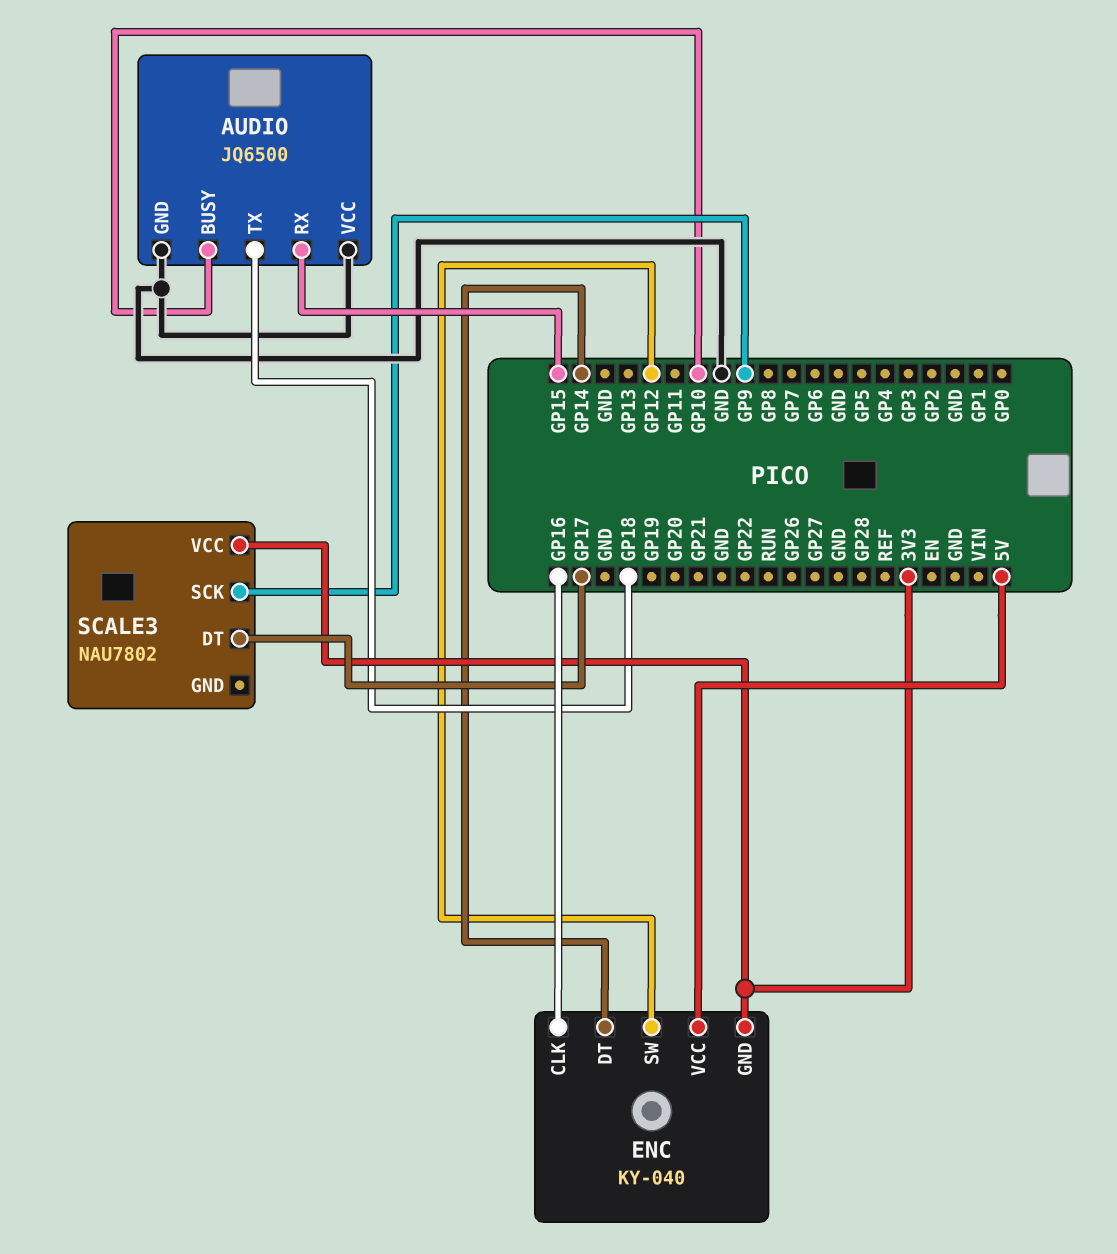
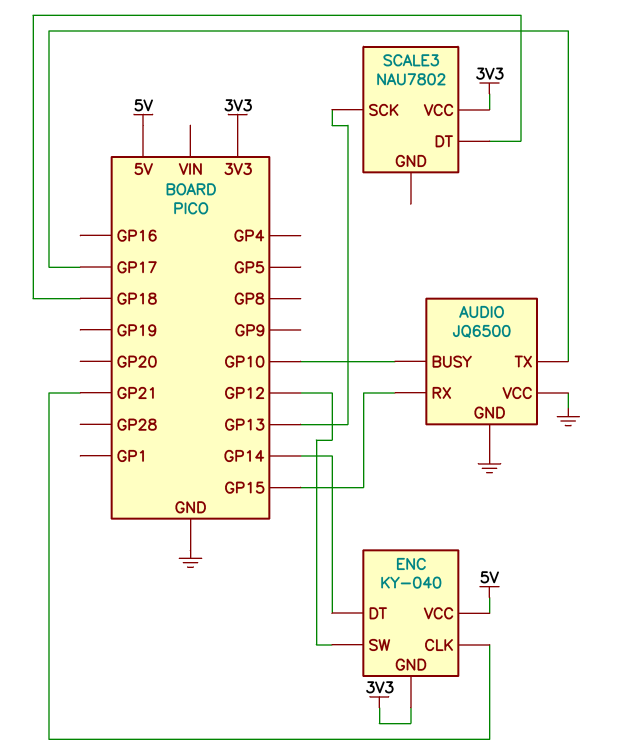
AUDIO pin TX: GP18 -> GP17
ENC pin CLK: GP16 -> GP21
SCALE3 pin DT: GP17 -> GP18
SCALE3 pin SCK: GP9 -> GP13

